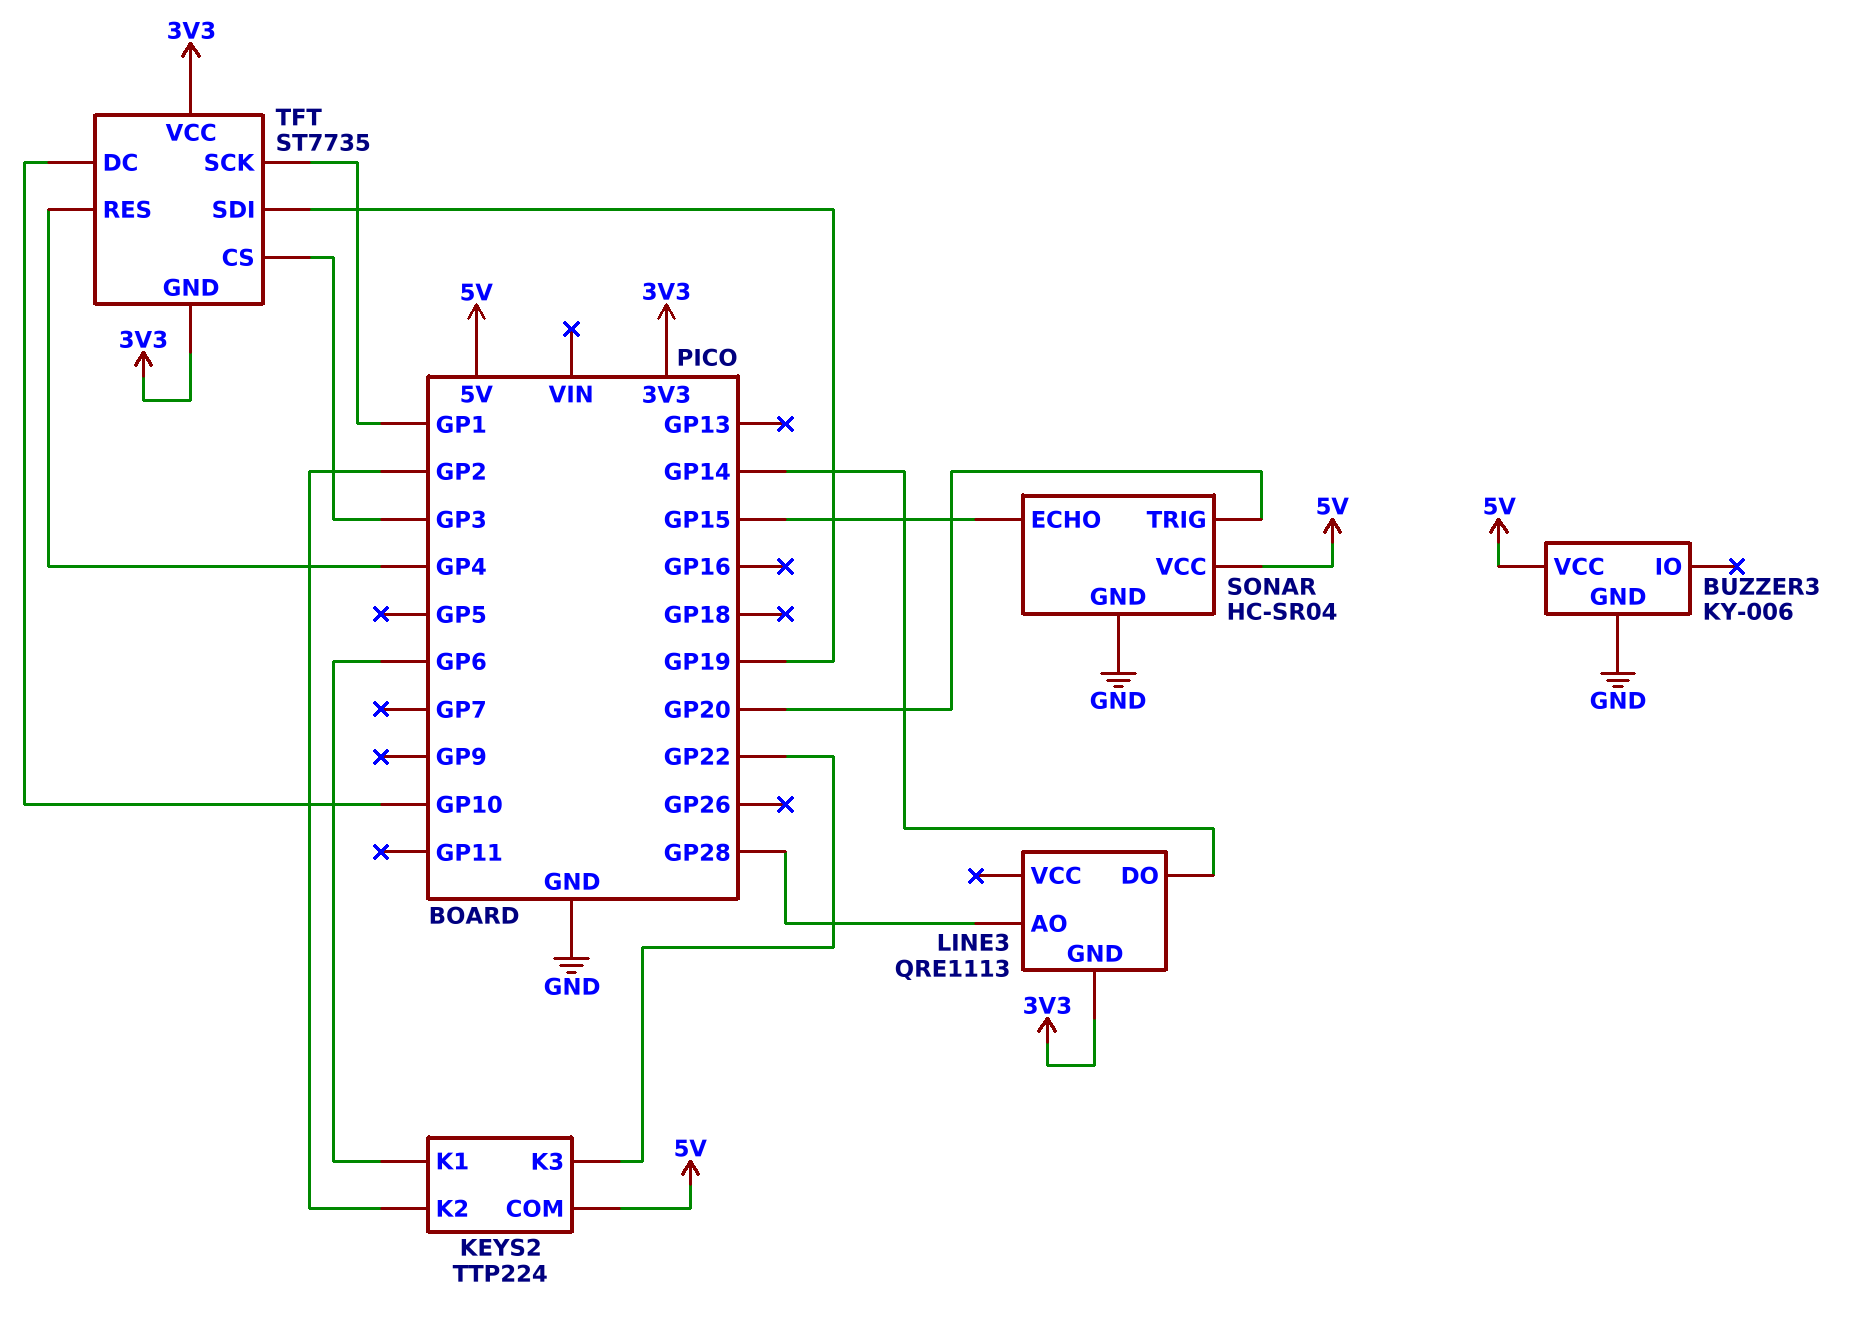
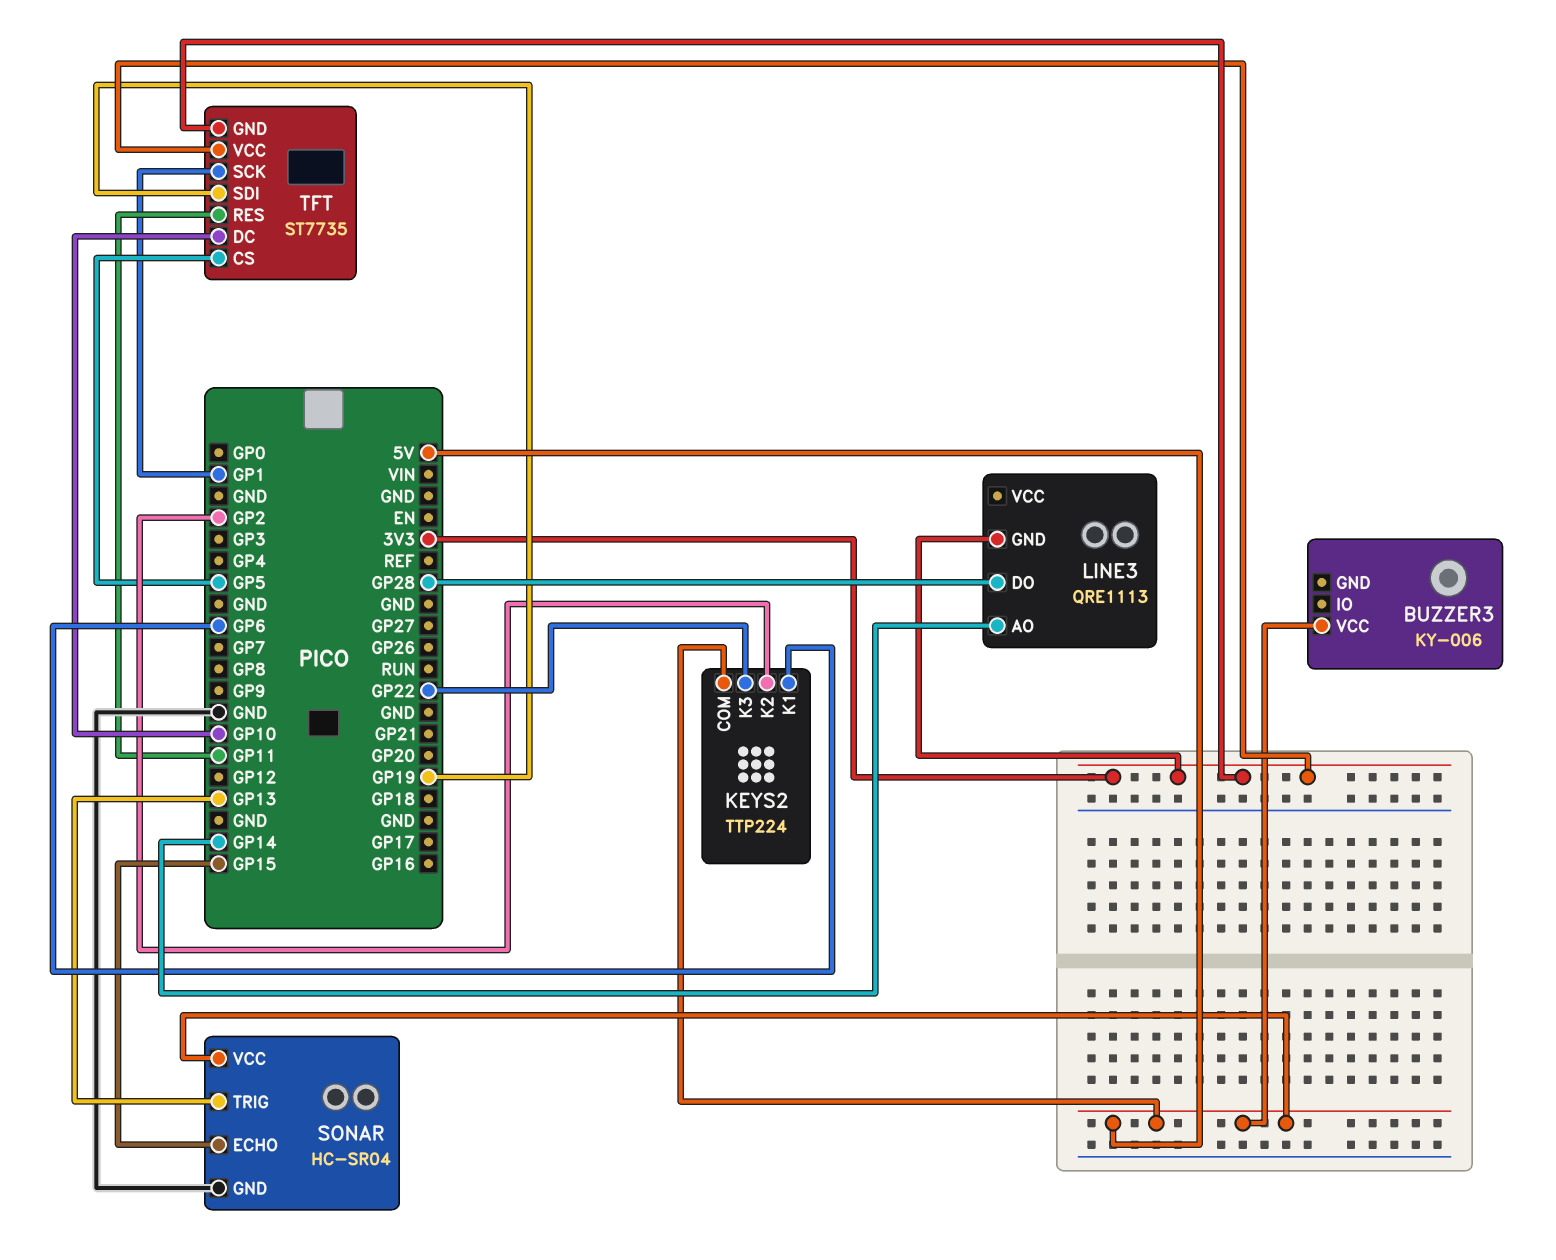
BUZZER3 pin GND: GND -> none
LINE3 pin AO: GP28 -> GP14
LINE3 pin DO: GP14 -> GP28
SONAR pin TRIG: GP20 -> GP13
TFT pin CS: GP3 -> GP5
TFT pin RES: GP4 -> GP11

